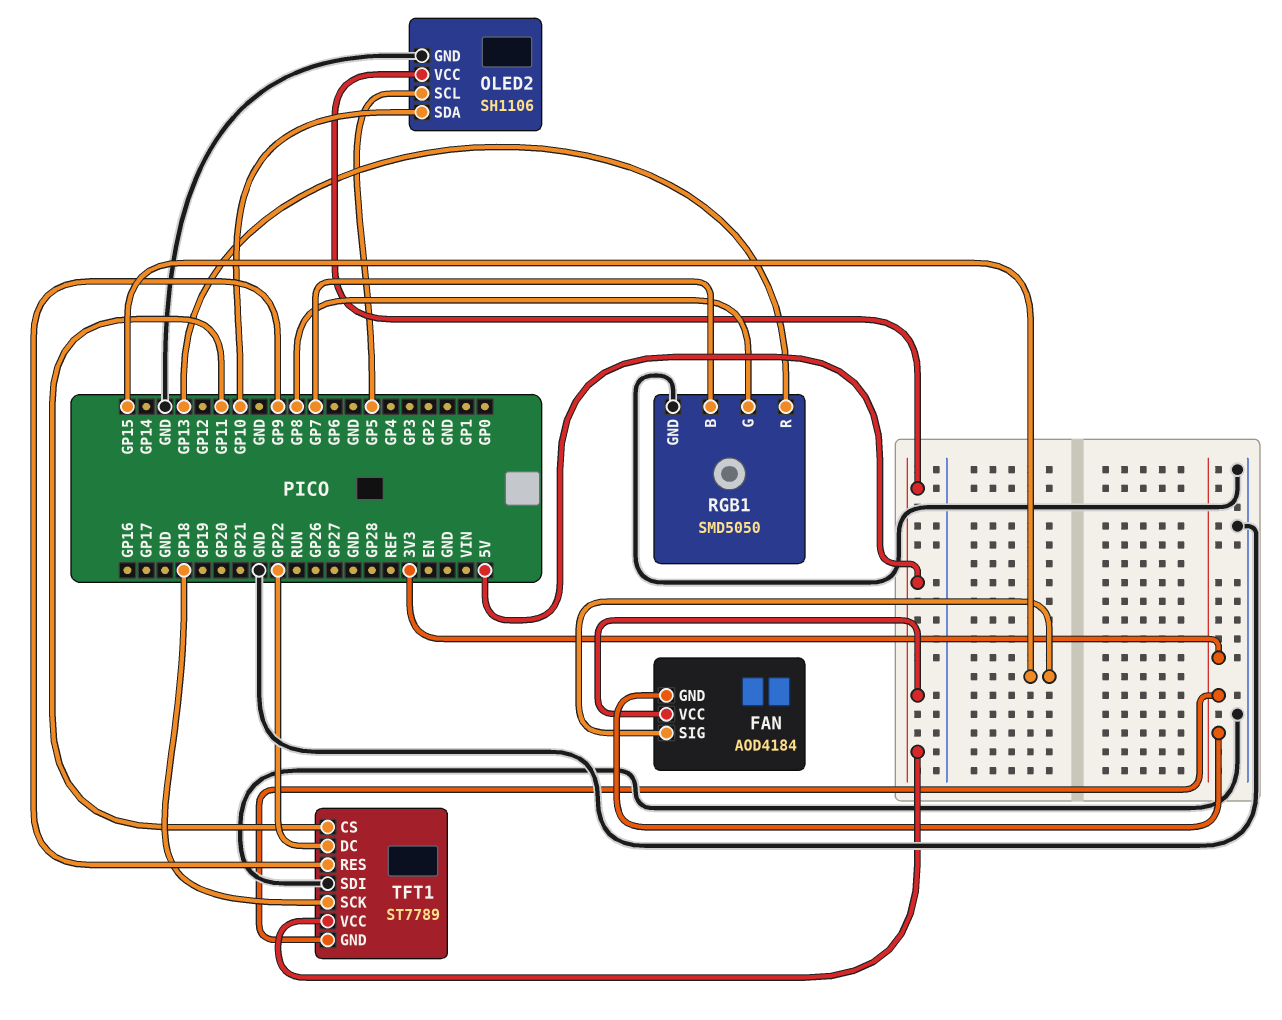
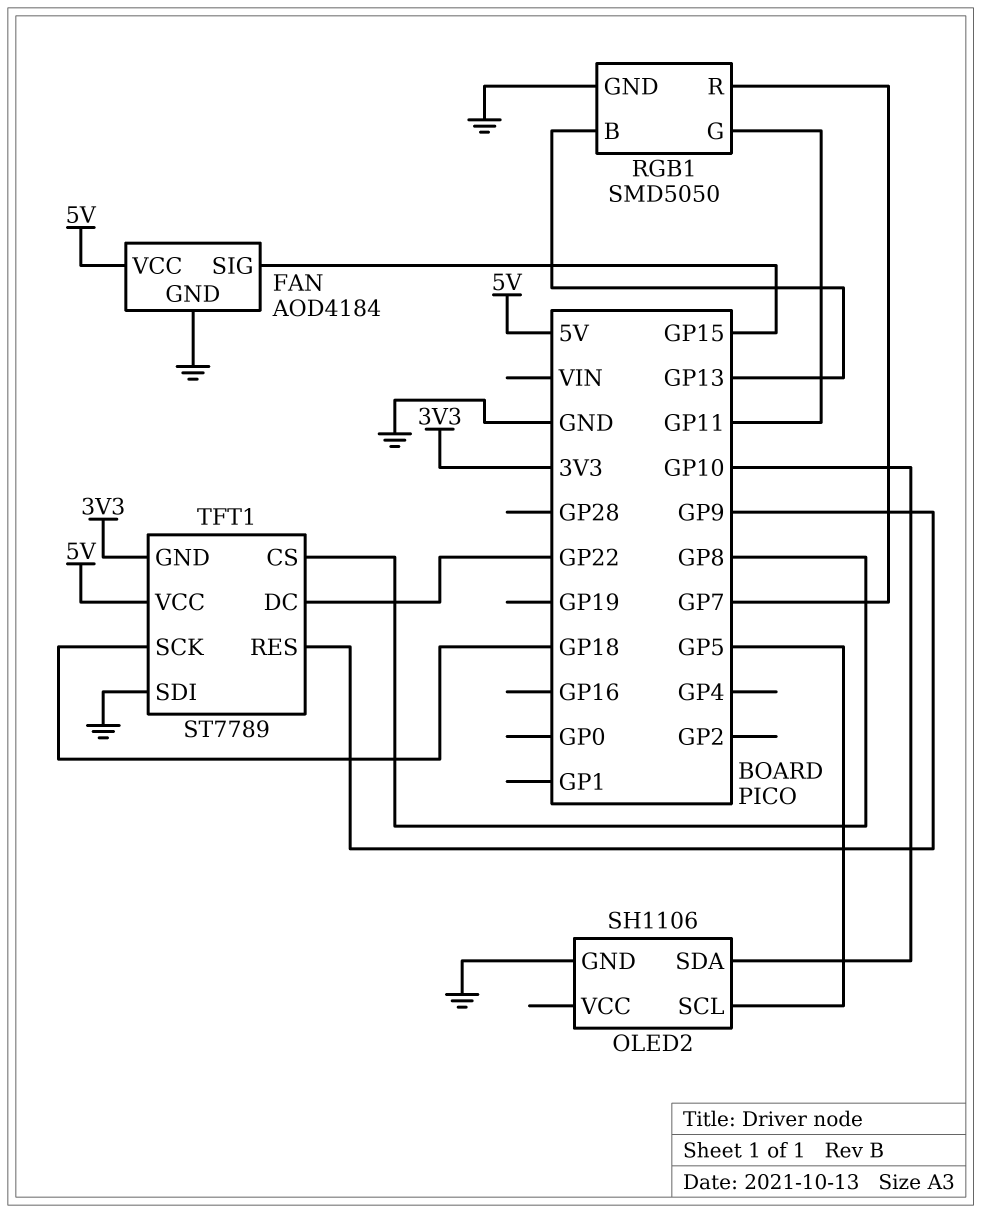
FAN pin GND: 3V3 -> GND
OLED2 pin VCC: 5V -> none
RGB1 pin B: GP7 -> GP13
RGB1 pin G: GP8 -> GP11
RGB1 pin R: GP13 -> GP7
TFT1 pin CS: GP11 -> GP8

